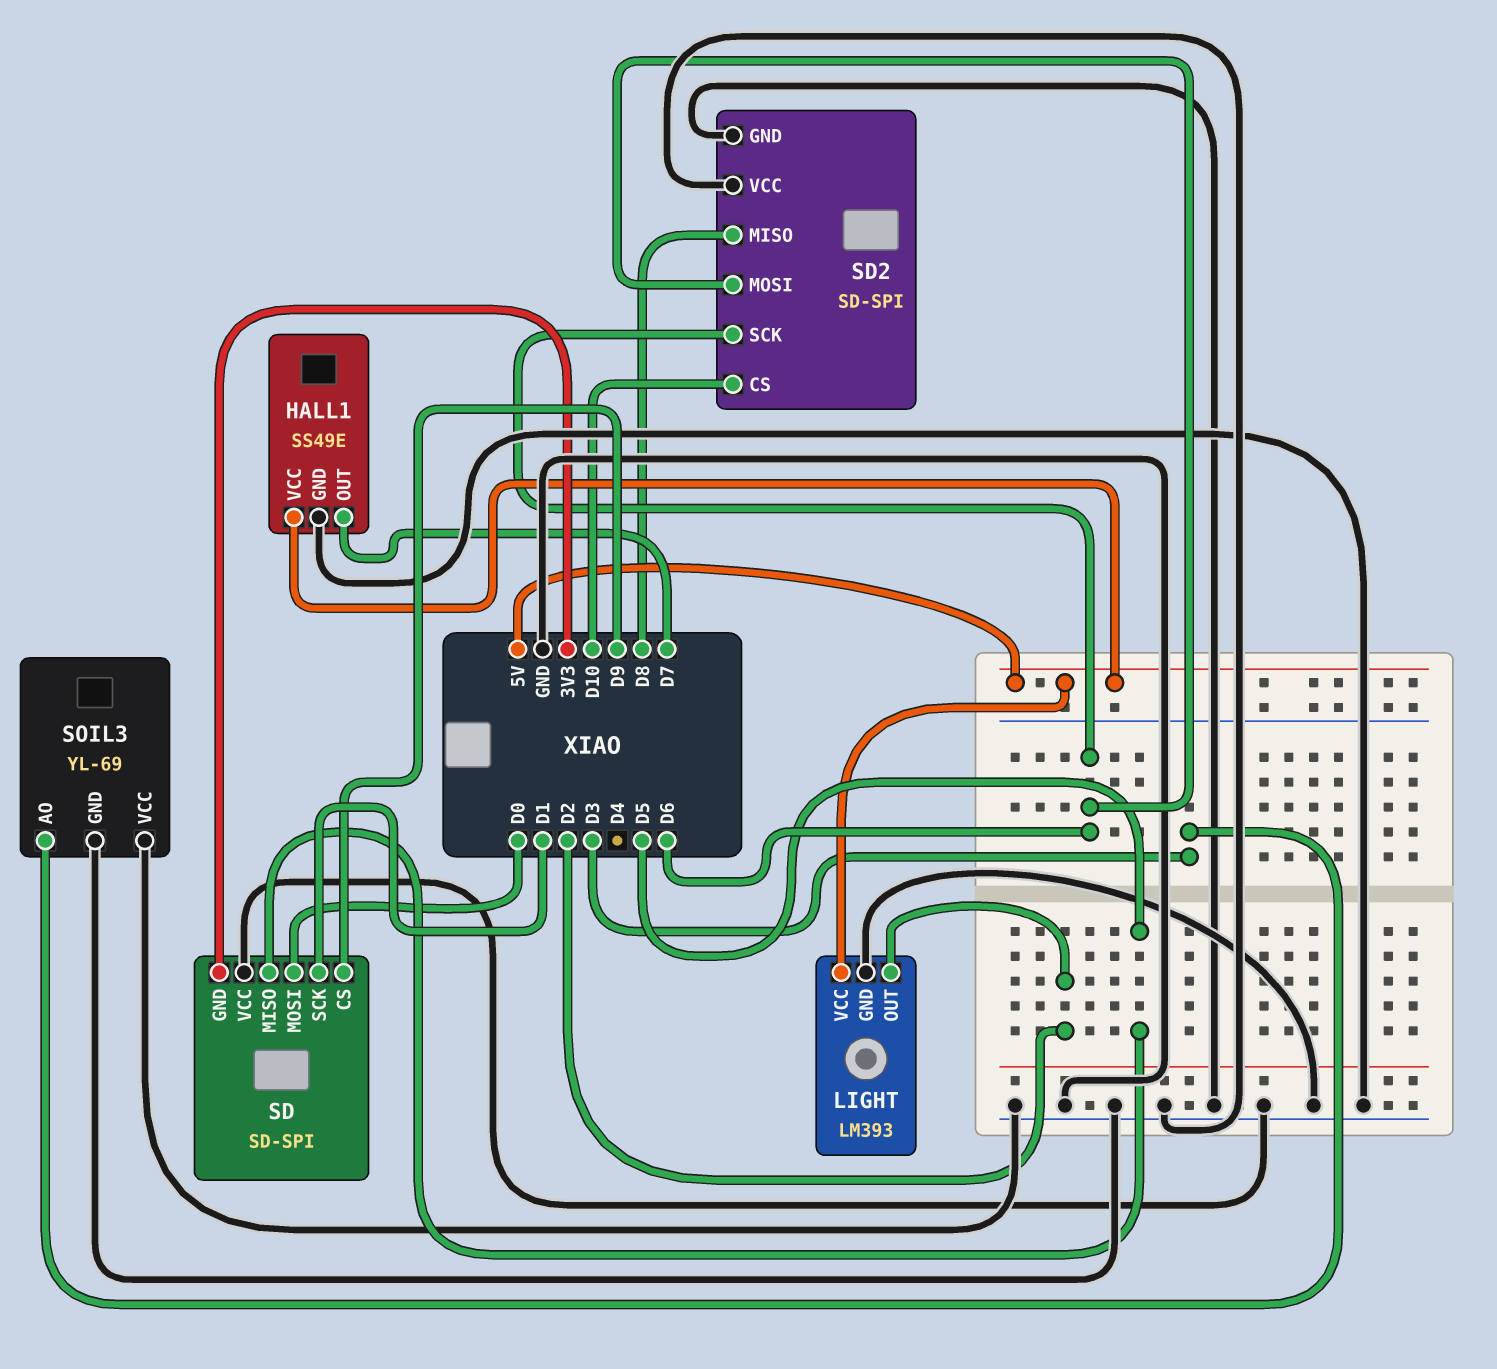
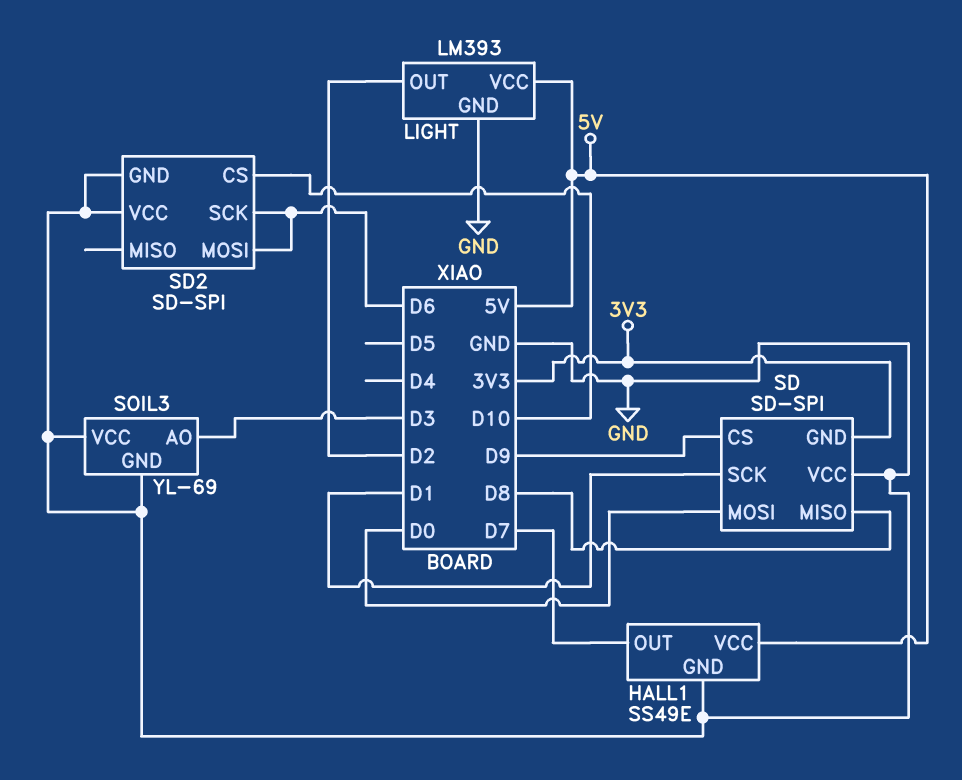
SD pin MISO: D5 -> D8
SD2 pin MISO: D8 -> none

